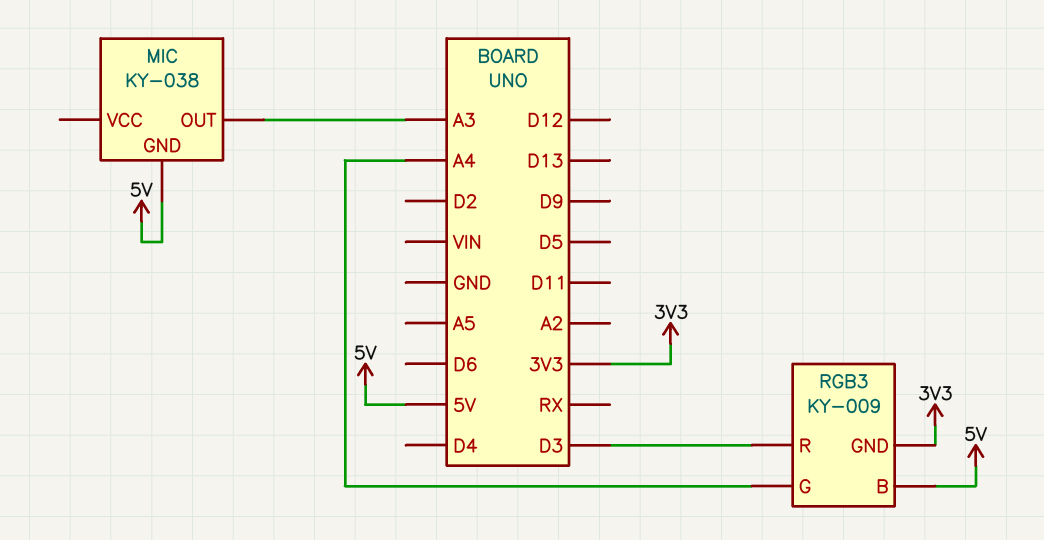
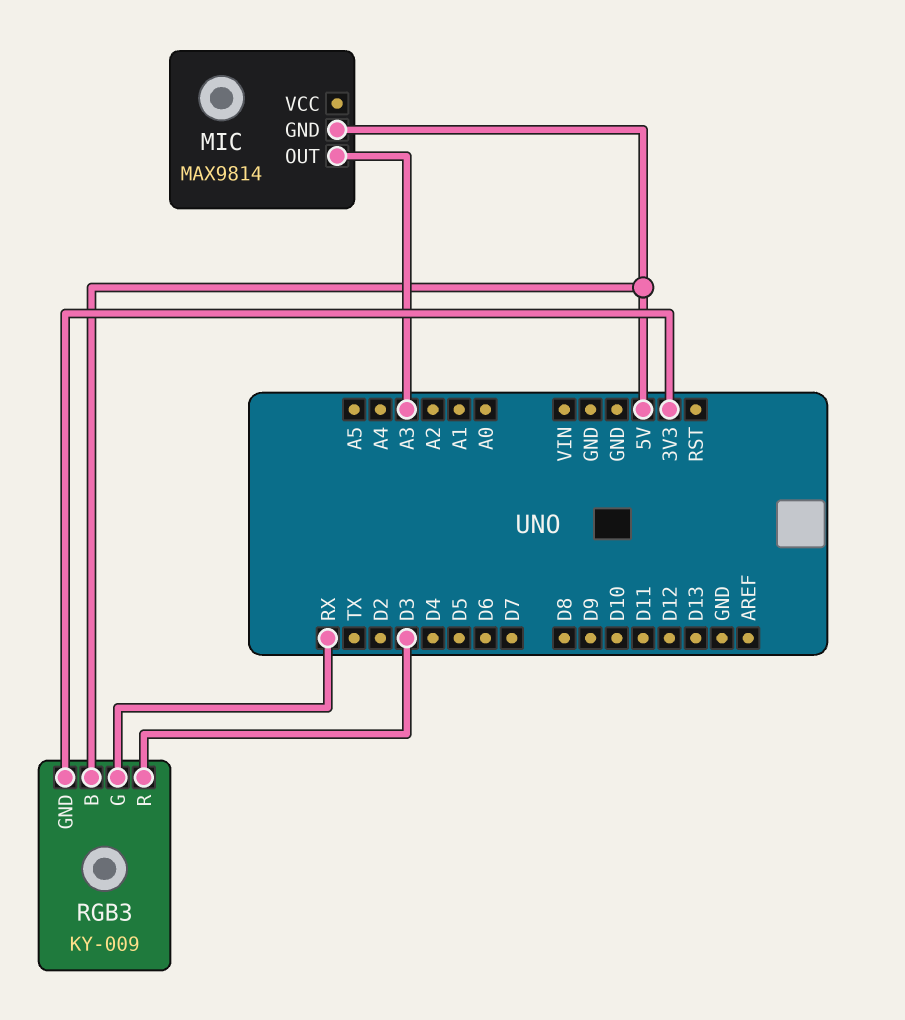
MIC: KY-038 -> MAX9814
RGB3 pin G: A4 -> RX

